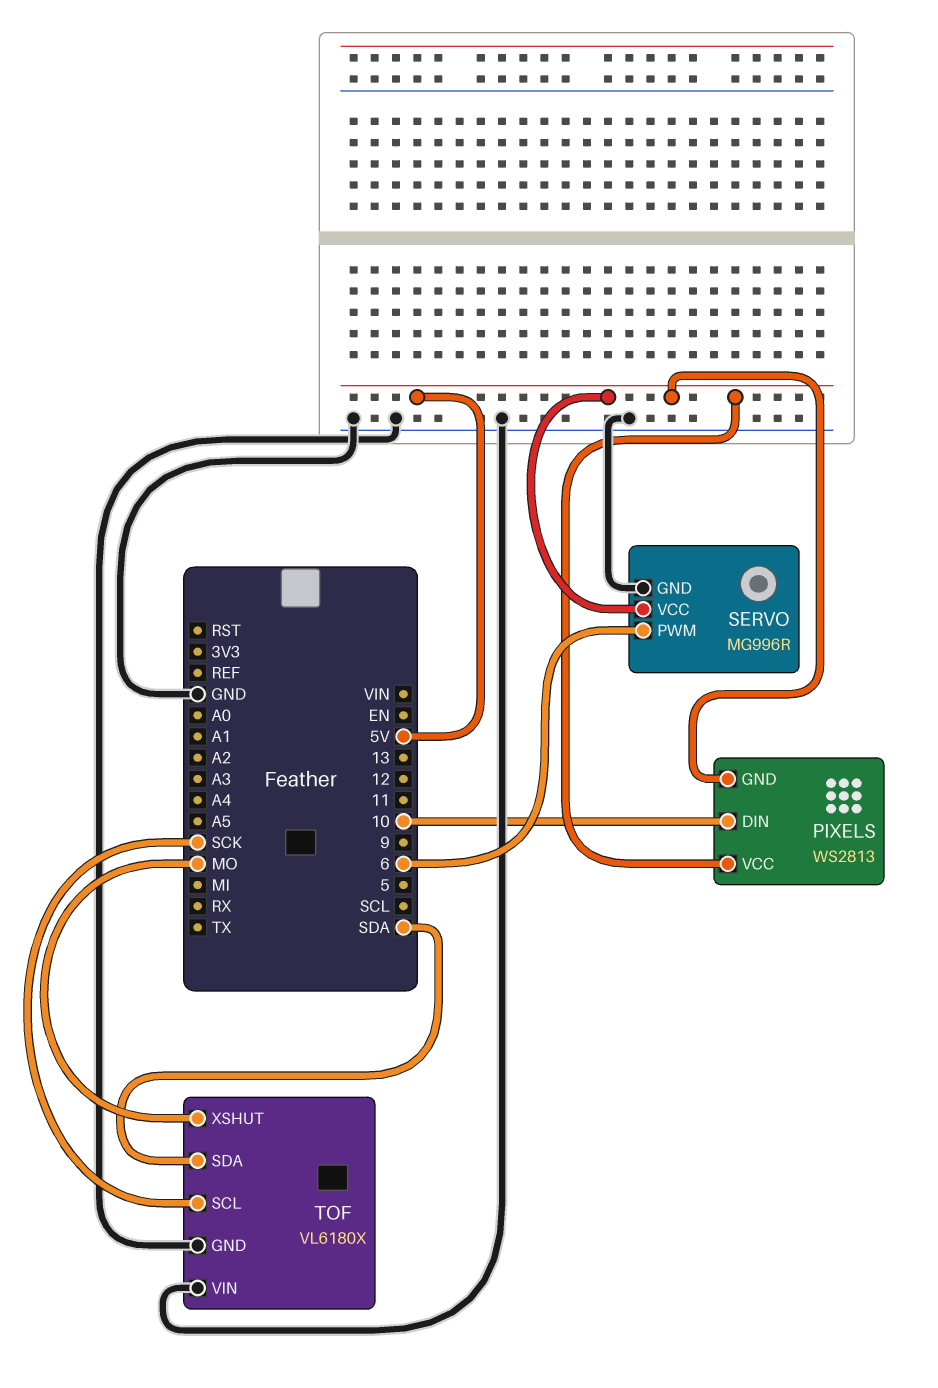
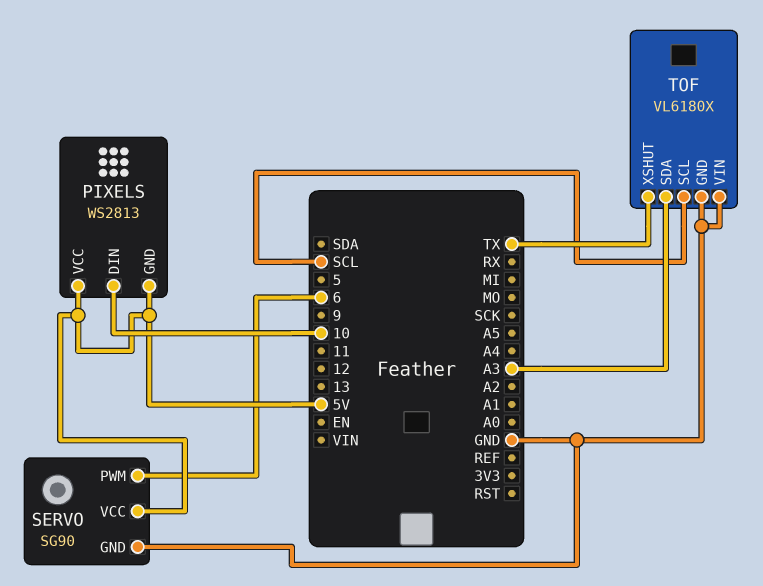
SERVO: MG996R -> SG90
TOF pin SCL: SCK -> SCL
TOF pin SDA: SDA -> A3
TOF pin XSHUT: MO -> TX

